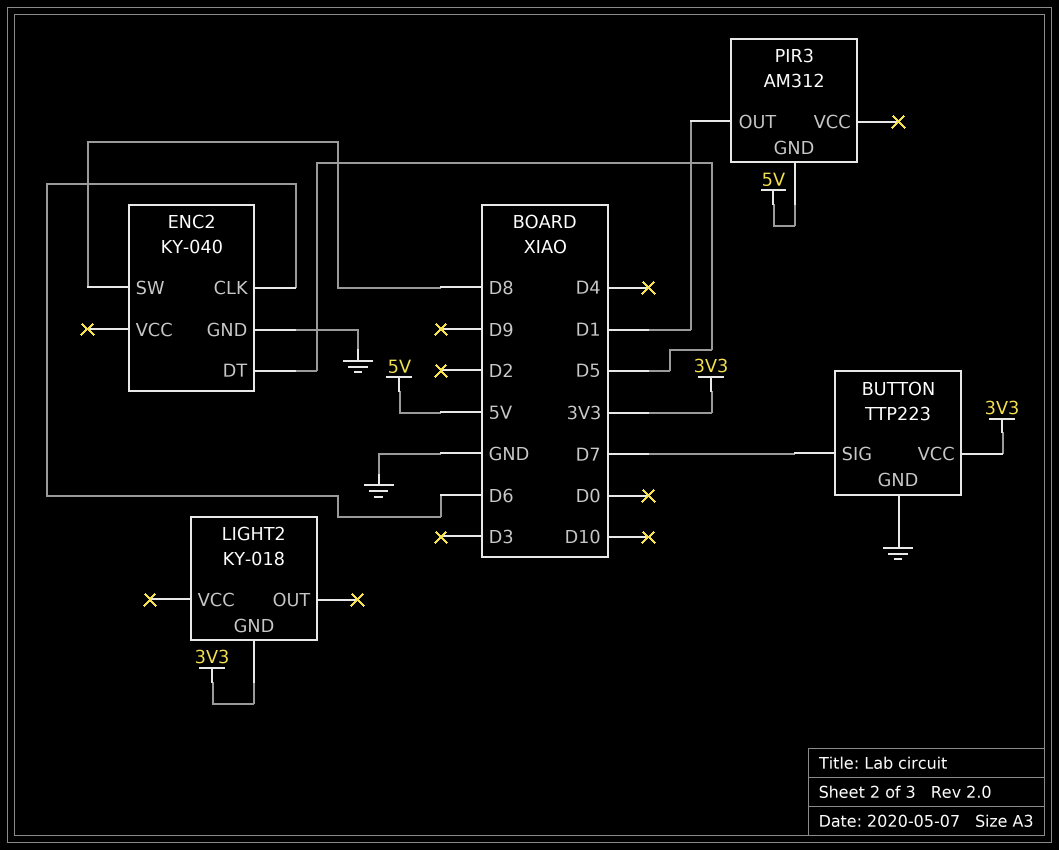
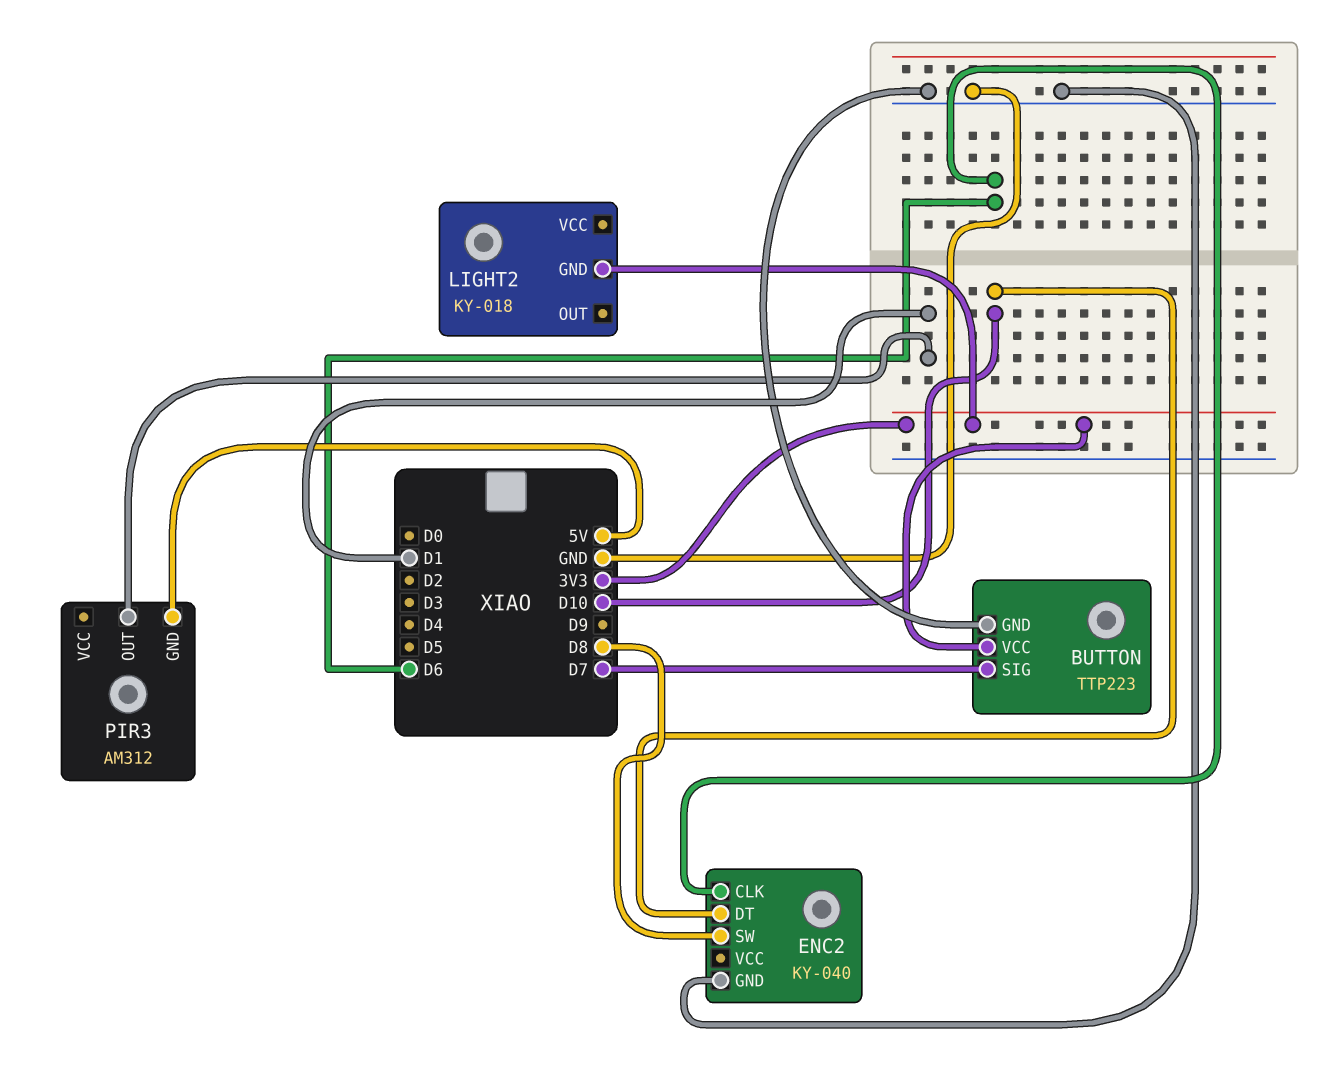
ENC2 pin DT: D5 -> D10

